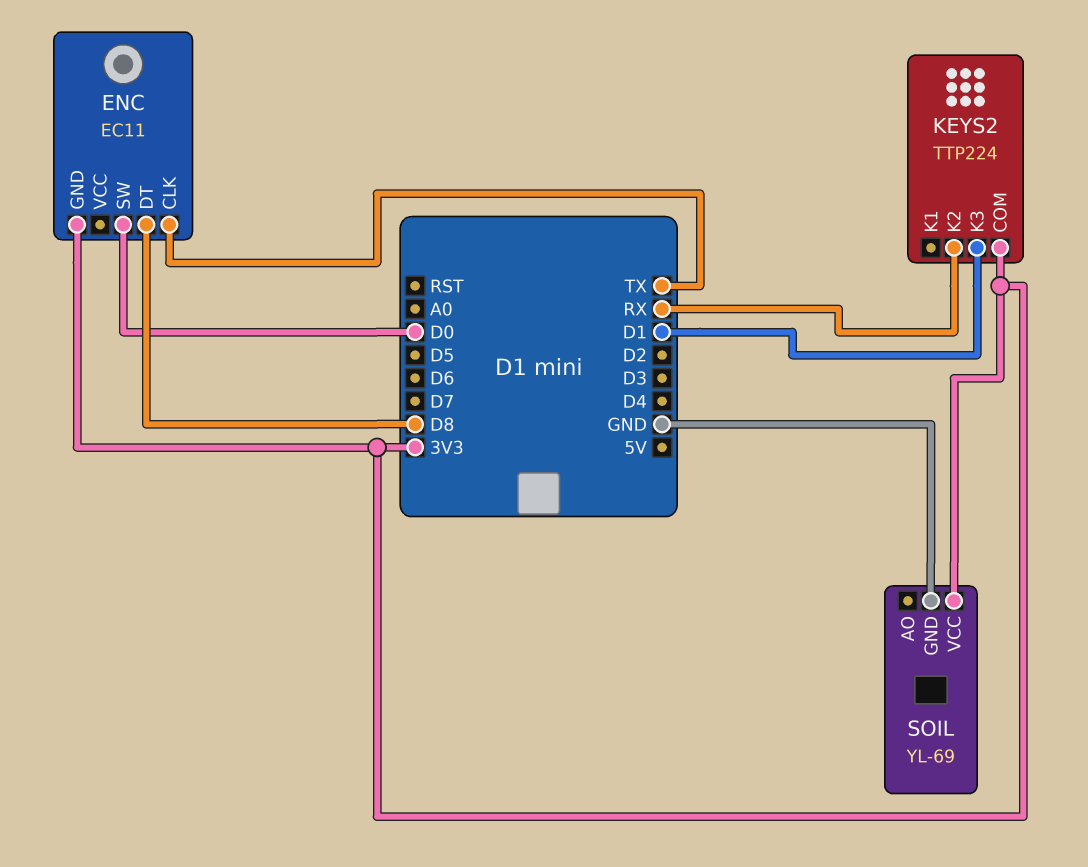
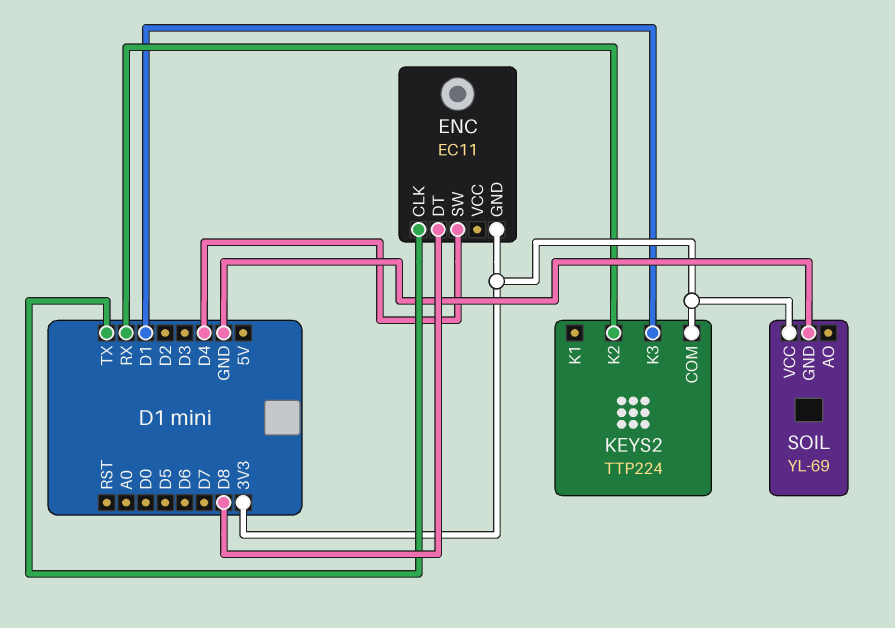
ENC pin SW: D0 -> D4

